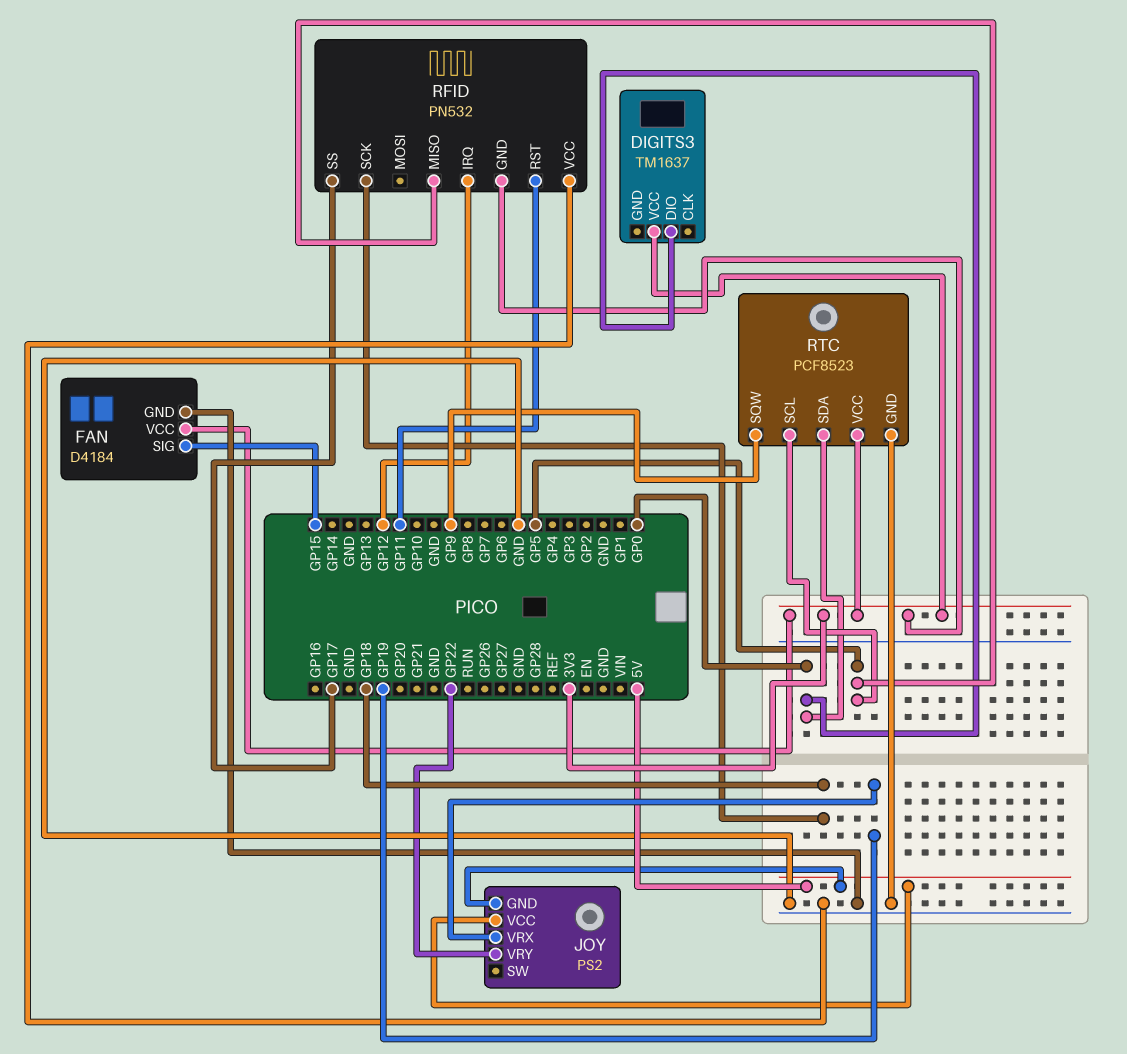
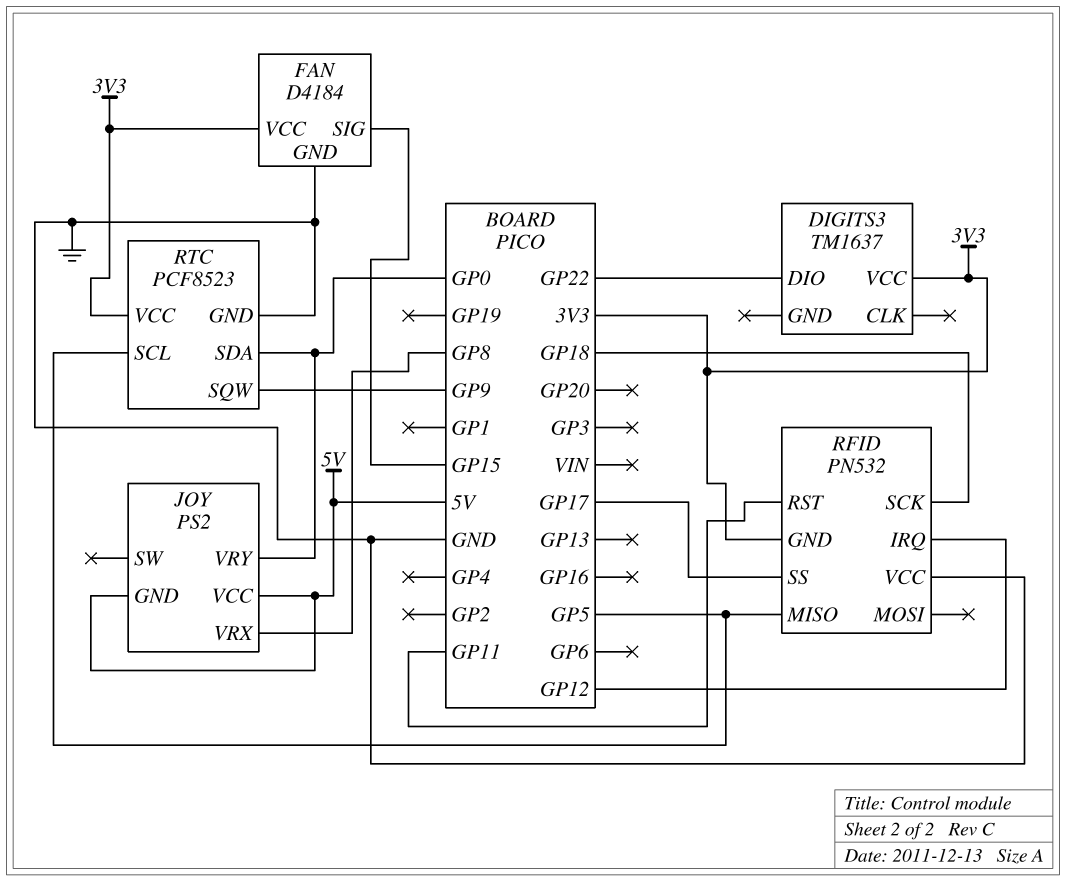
DIGITS3 pin DIO: GP0 -> GP22
JOY pin VRX: GP19 -> GP8
JOY pin VRY: GP22 -> GP0

